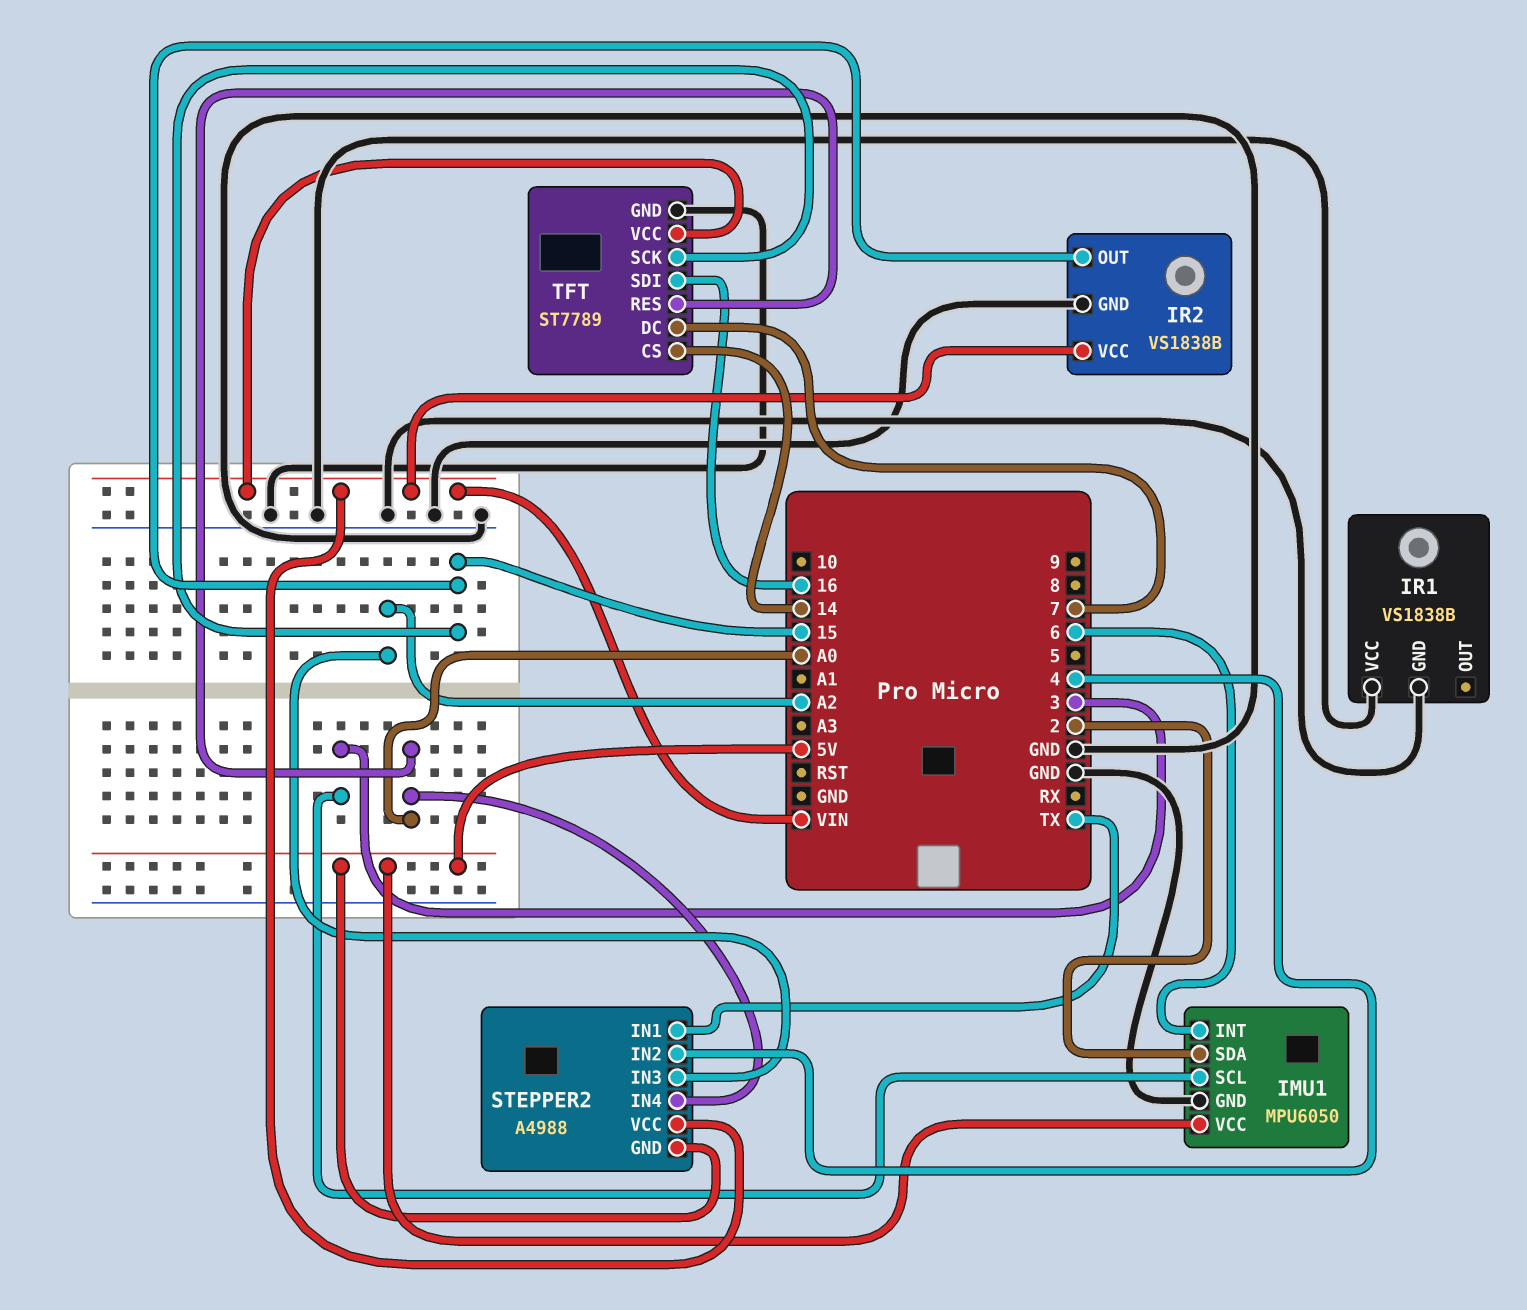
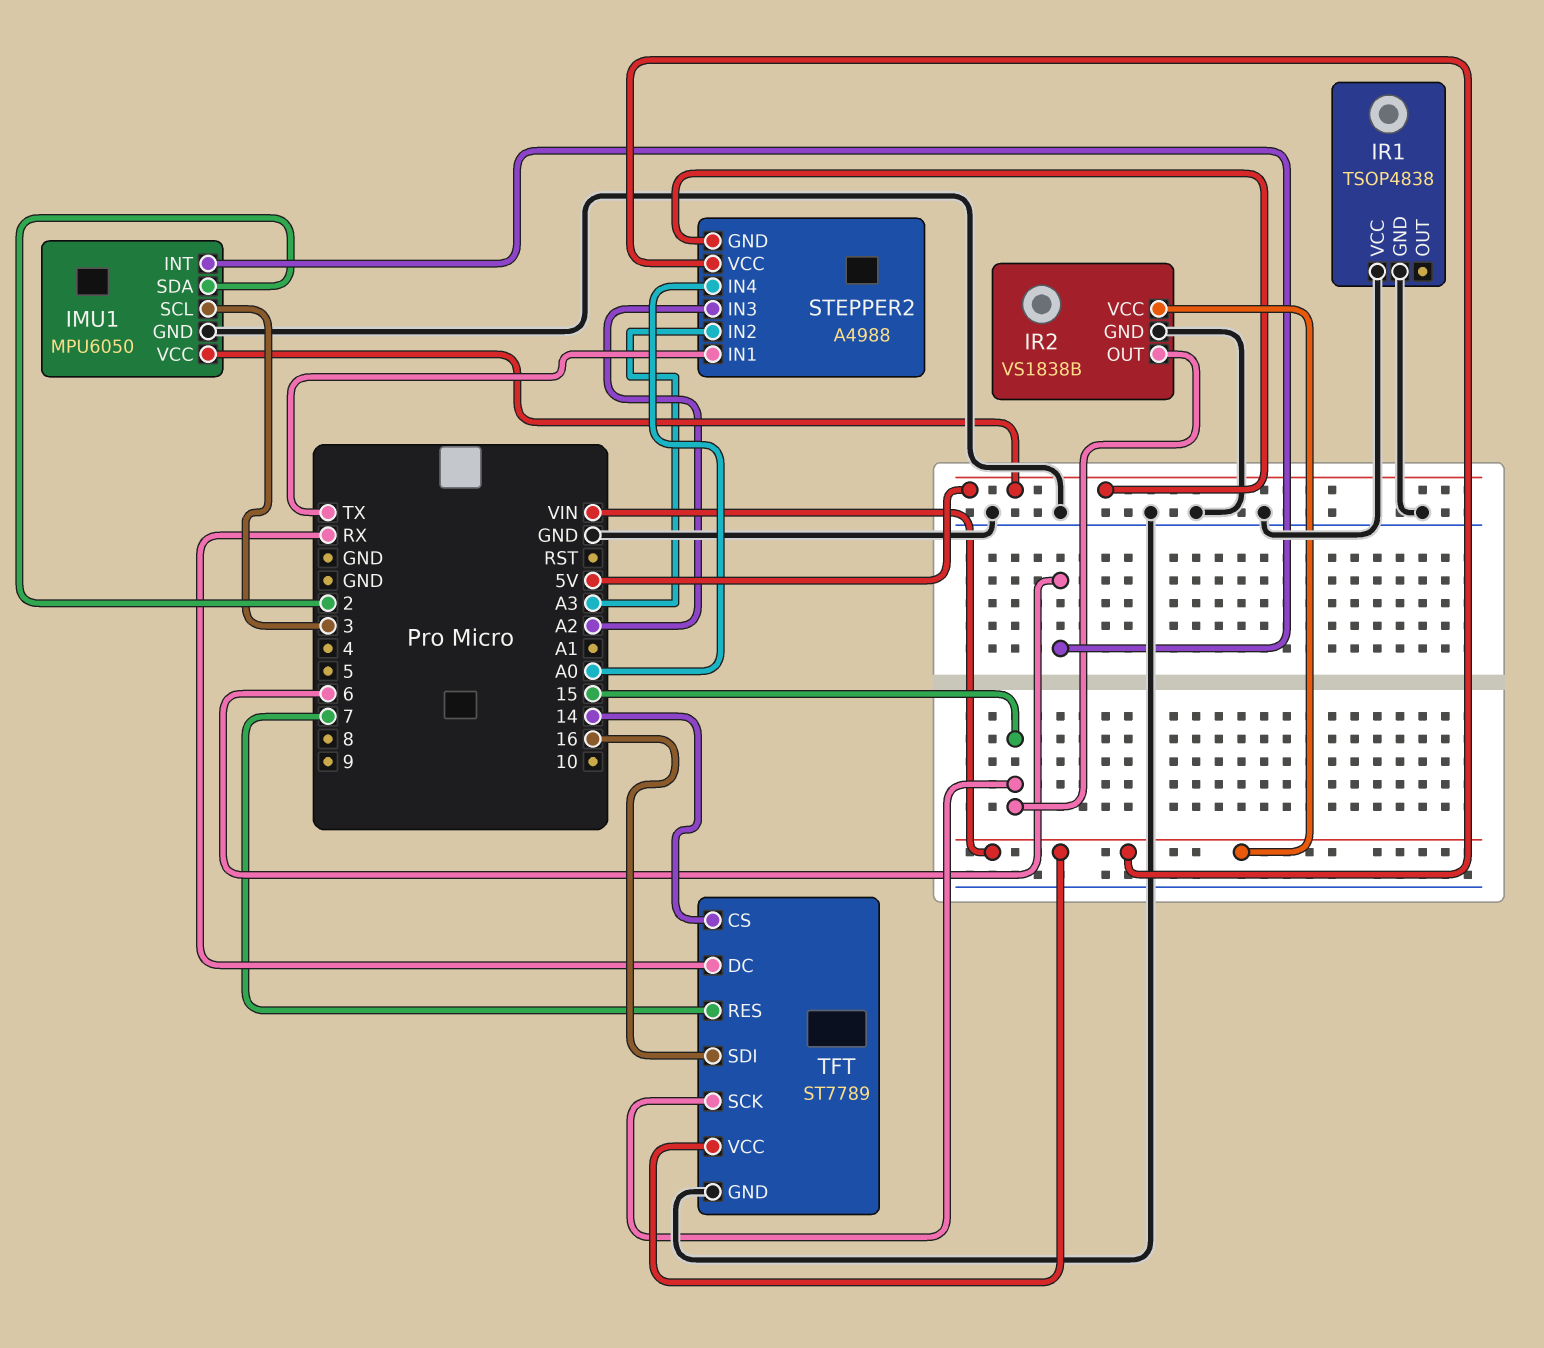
IR1: VS1838B -> TSOP4838
STEPPER2 pin IN2: 4 -> A3
TFT pin DC: 7 -> RX
TFT pin RES: A0 -> 7

